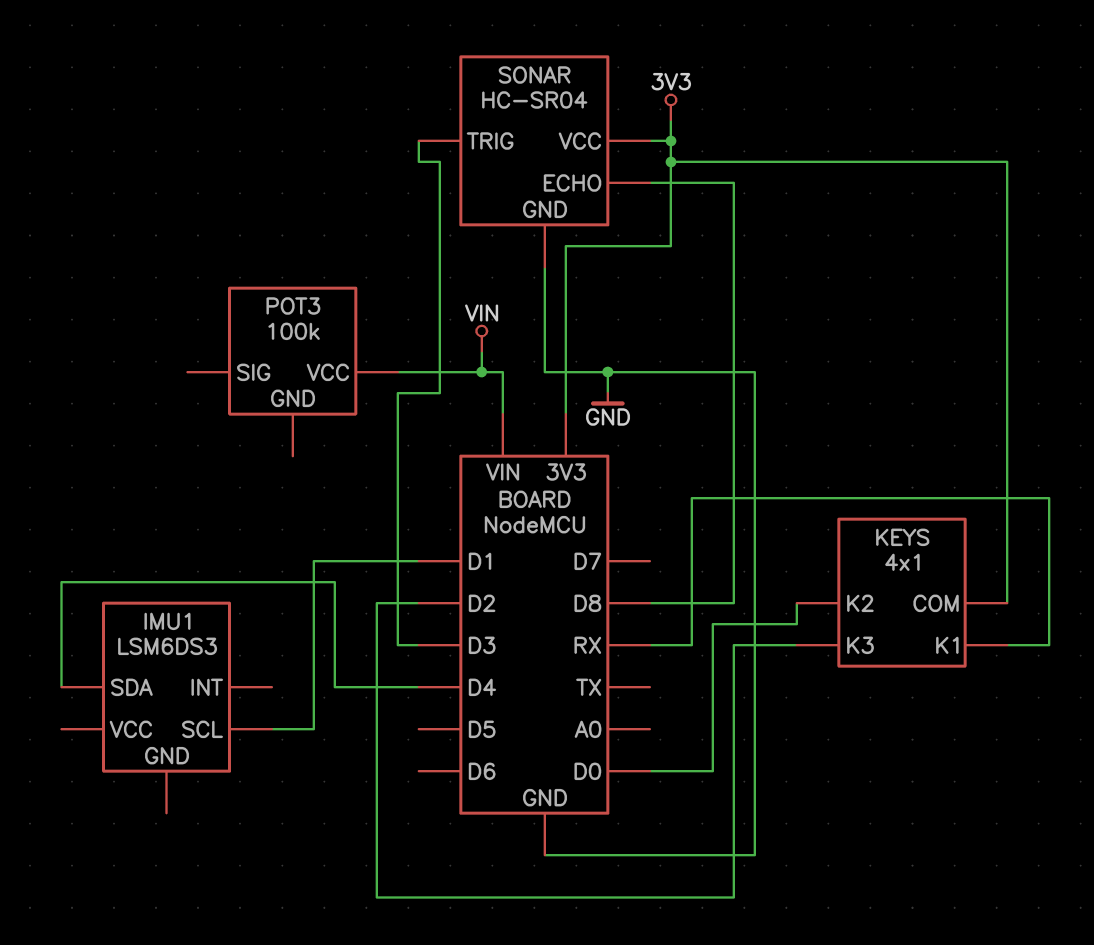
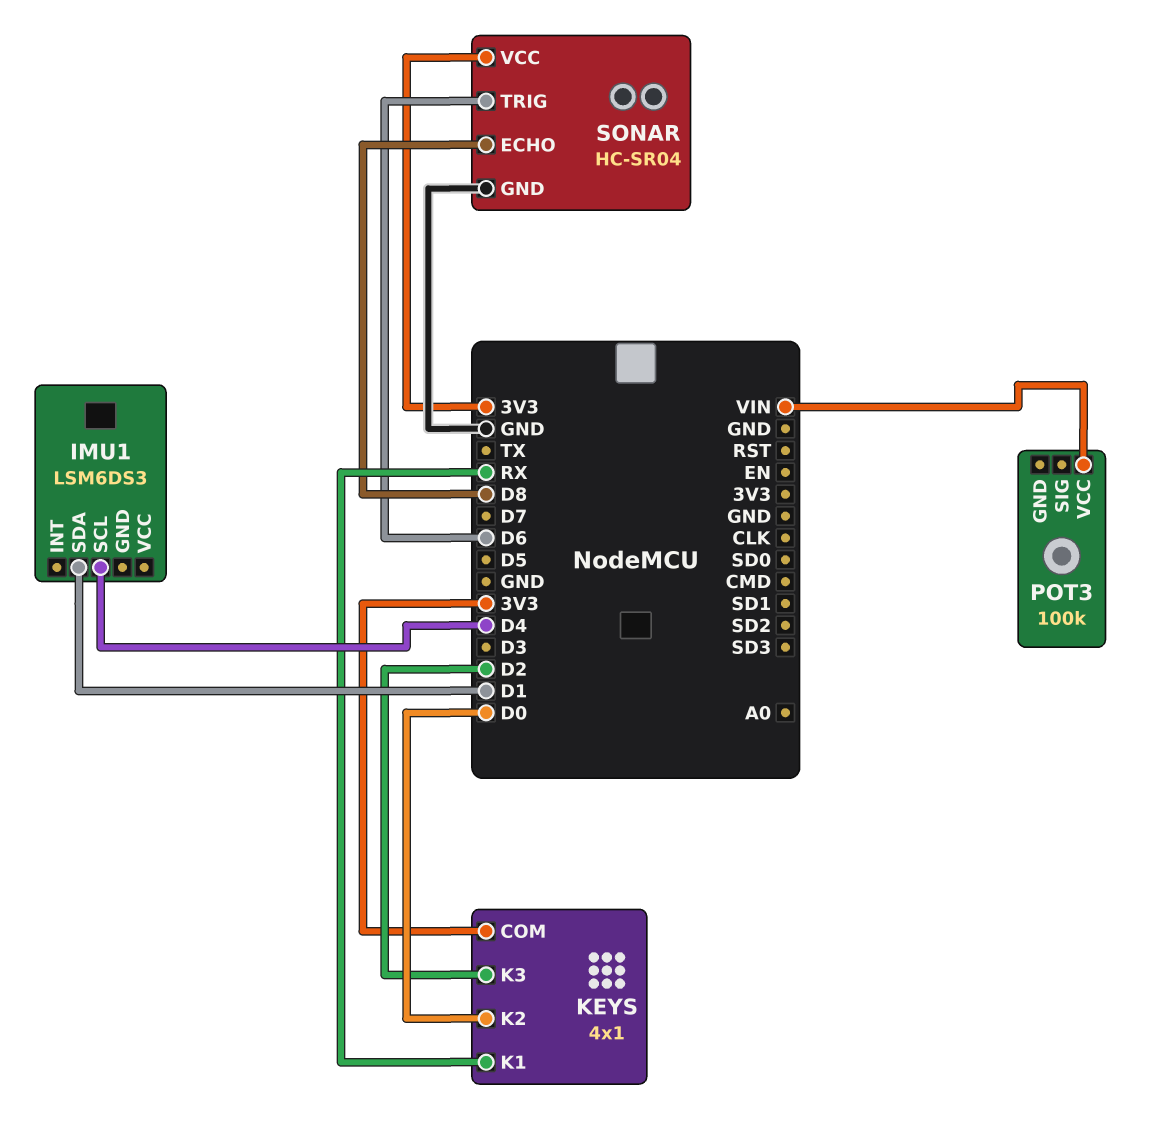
IMU1 pin SCL: D1 -> D4
IMU1 pin SDA: D4 -> D1
SONAR pin TRIG: D3 -> D6

